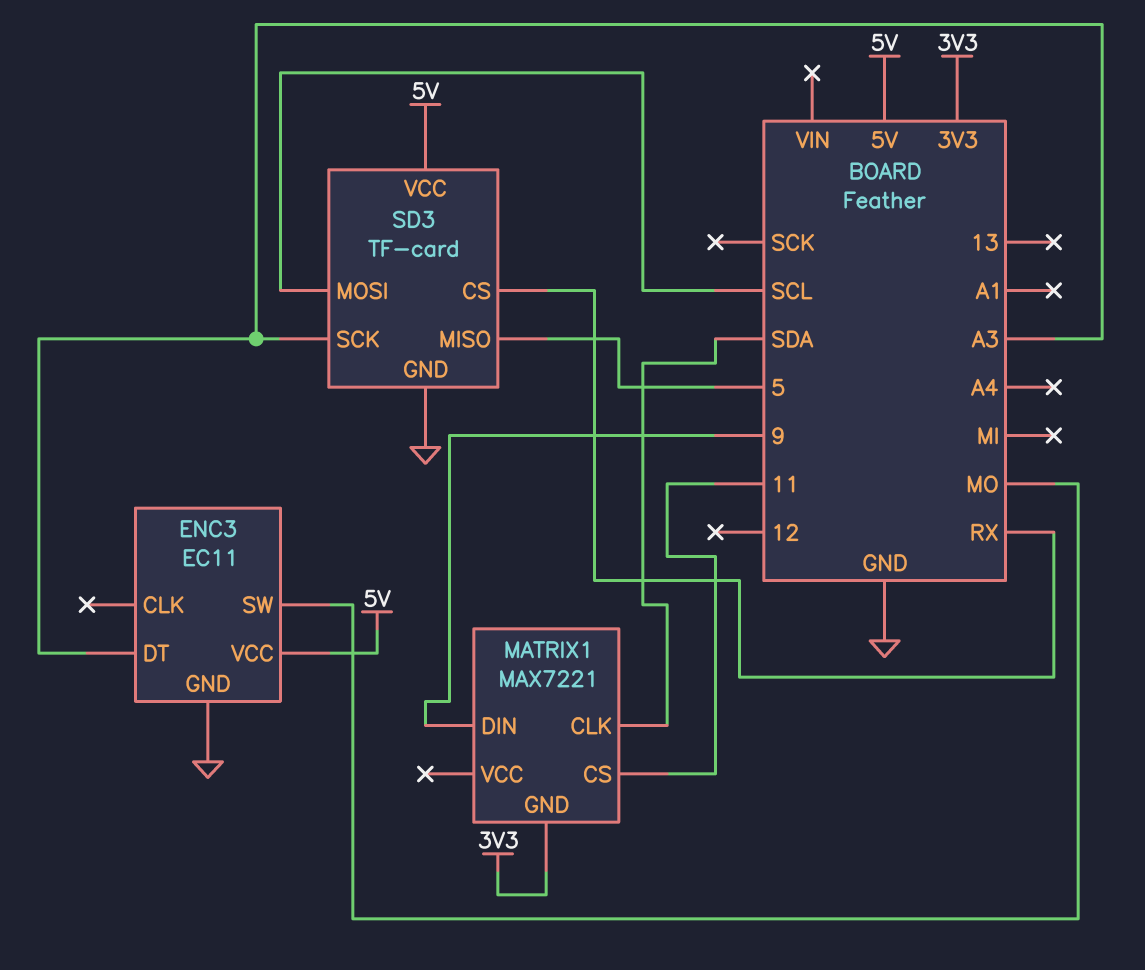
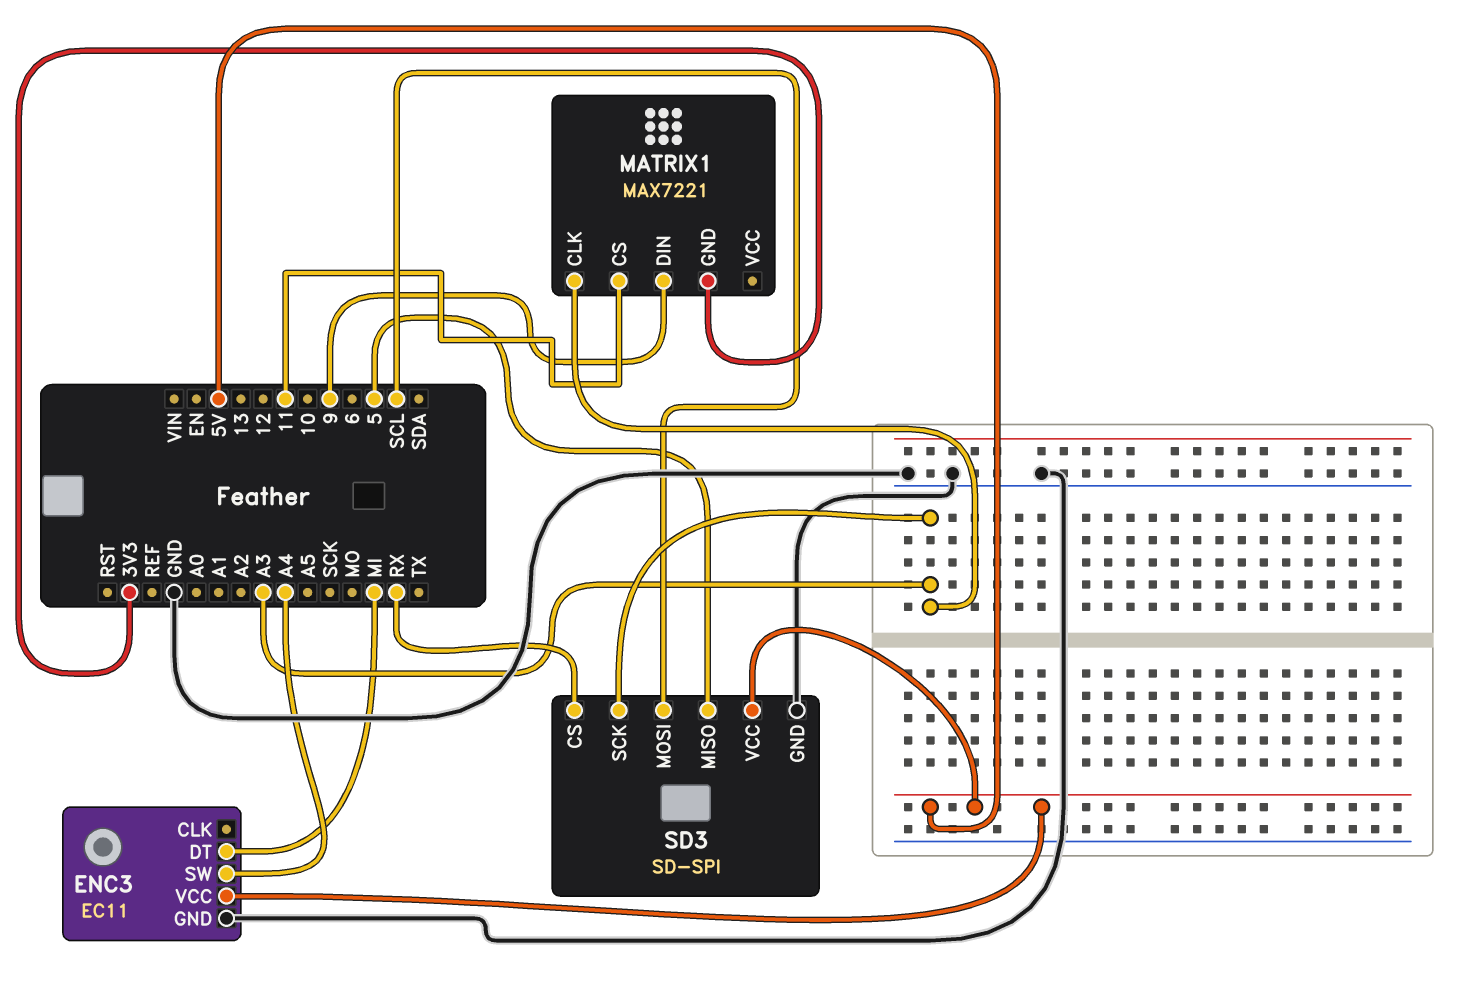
ENC3 pin DT: A3 -> MI
ENC3 pin SW: MO -> A4
MATRIX1 pin CLK: SDA -> A3
SD3: TF-card -> SD-SPI

